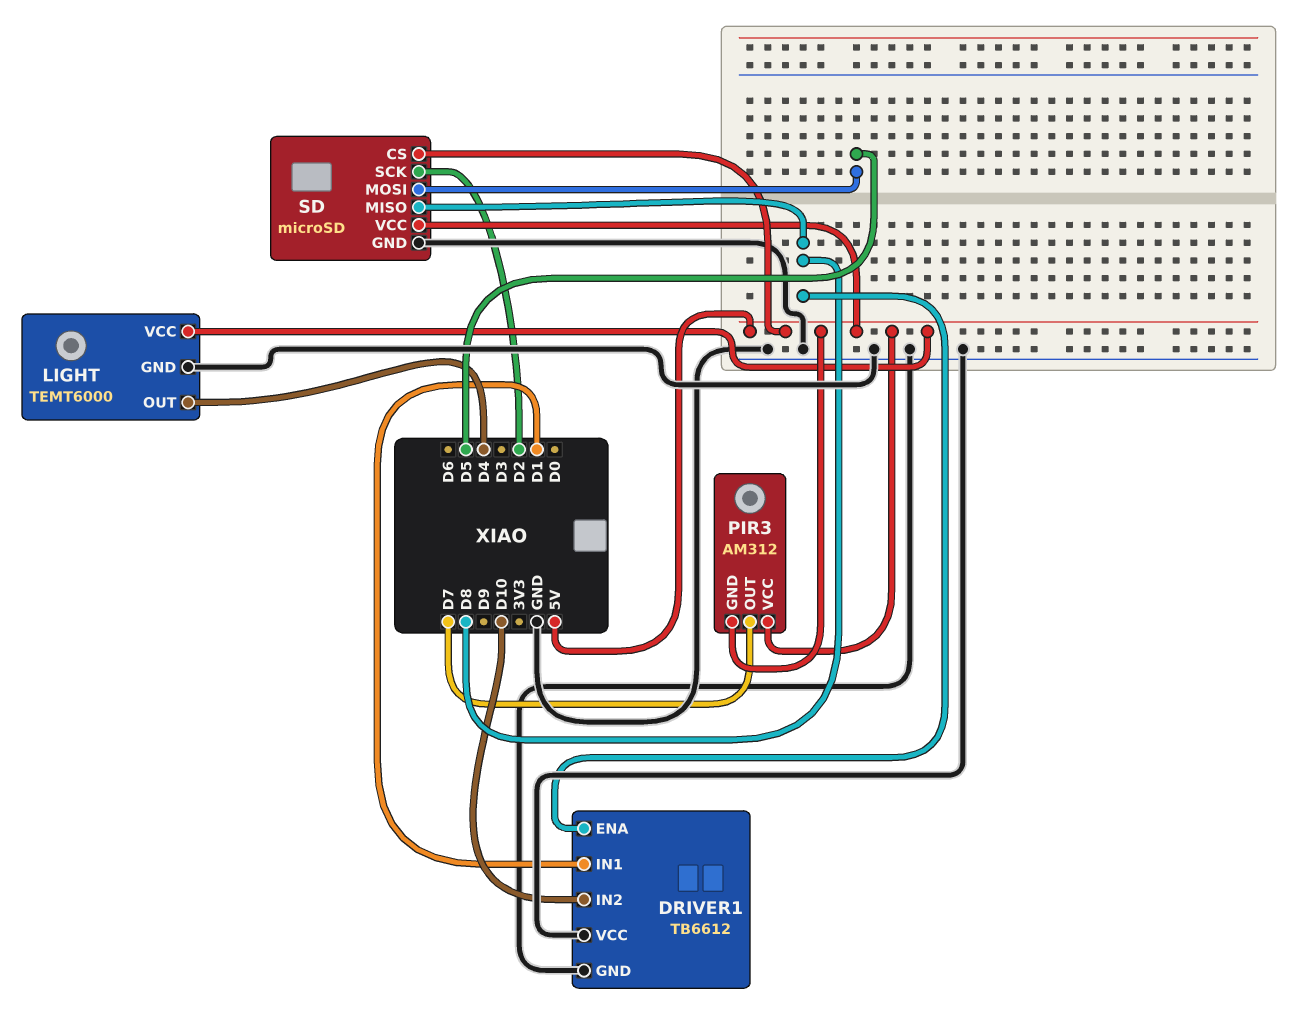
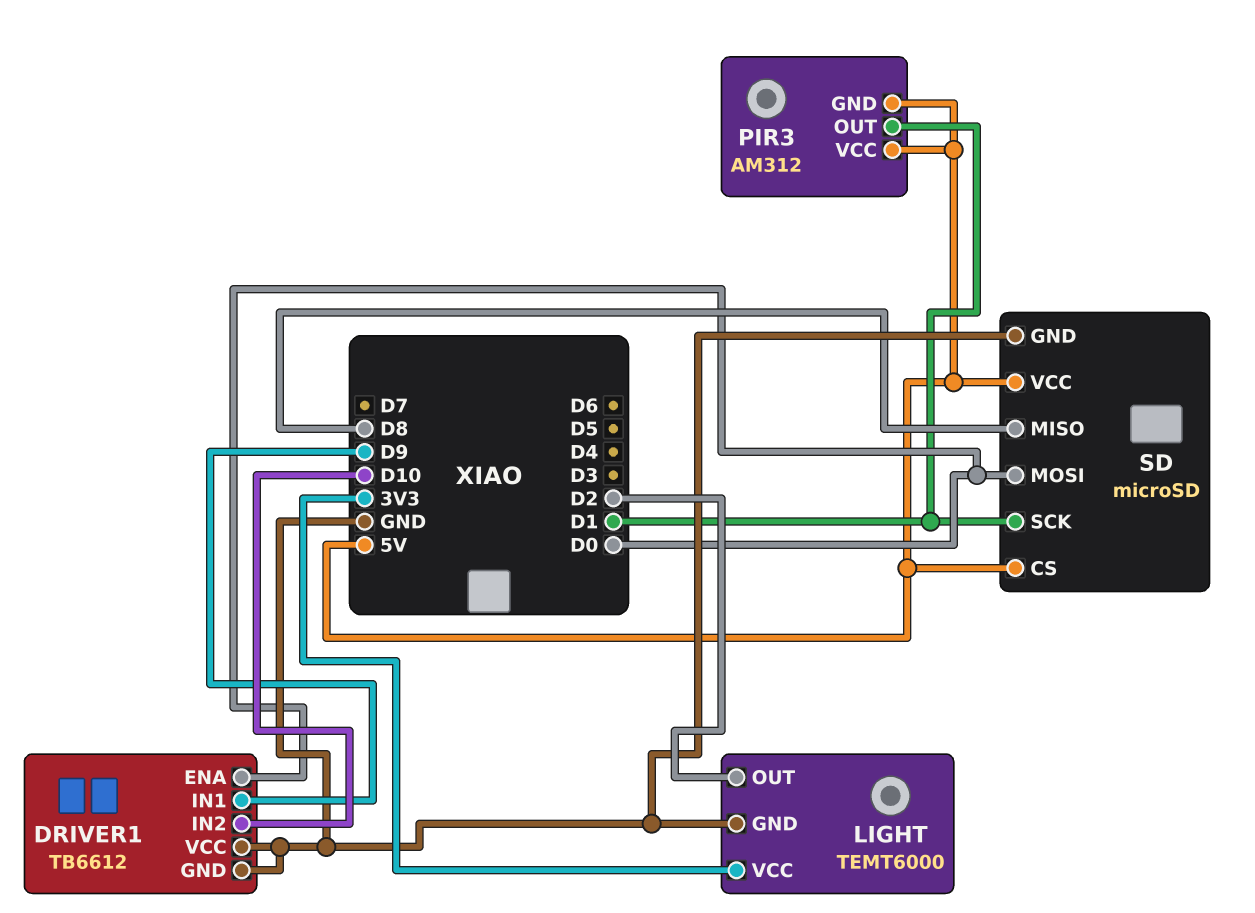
DRIVER1 pin ENA: D8 -> D0
DRIVER1 pin IN1: D1 -> D9
LIGHT pin OUT: D4 -> D2
LIGHT pin VCC: 5V -> 3V3
PIR3 pin OUT: D7 -> D1
SD pin MOSI: D5 -> D0
SD pin SCK: D2 -> D1

